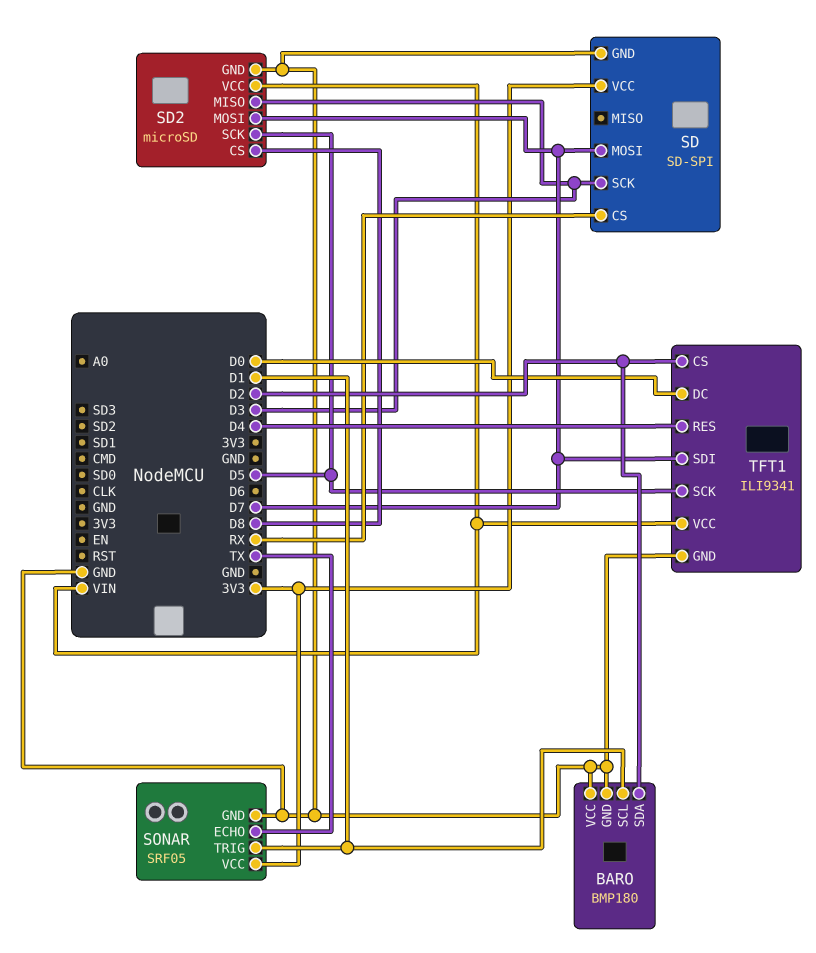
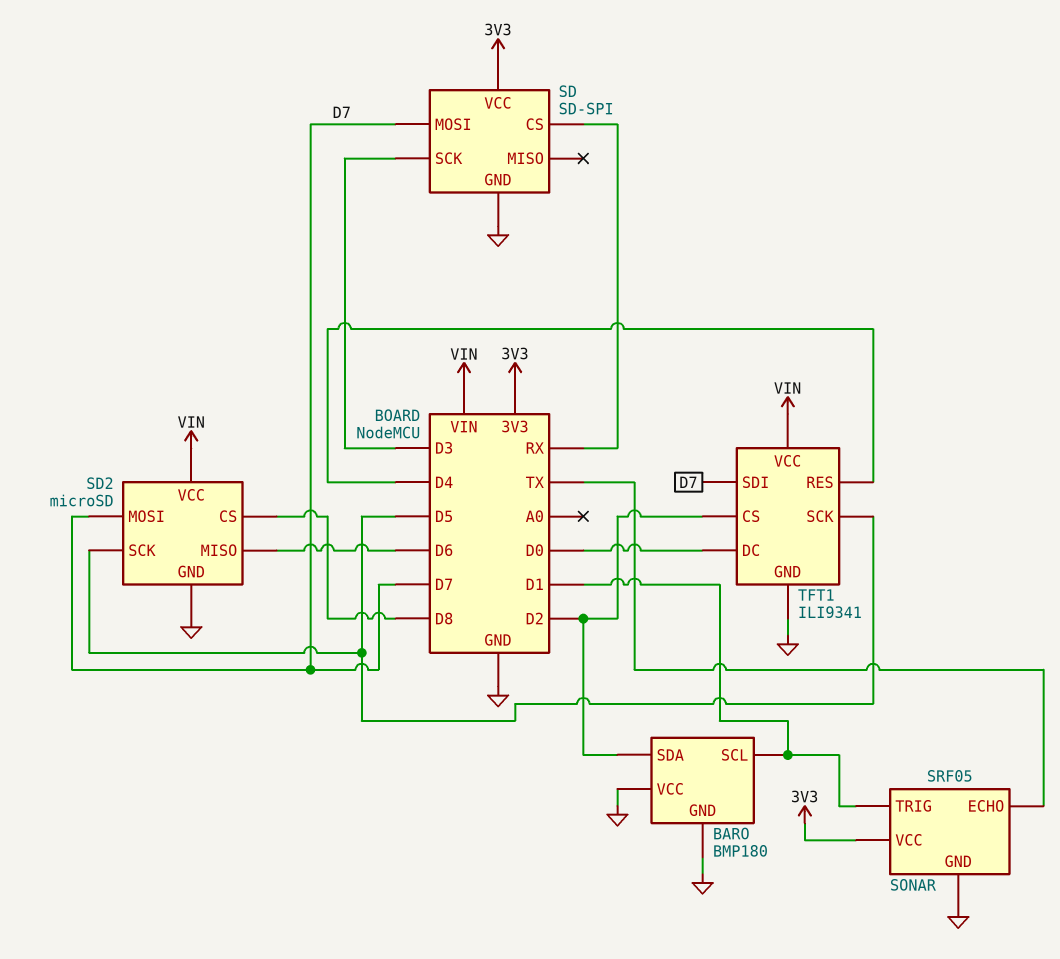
SD2 pin MISO: D3 -> D6

